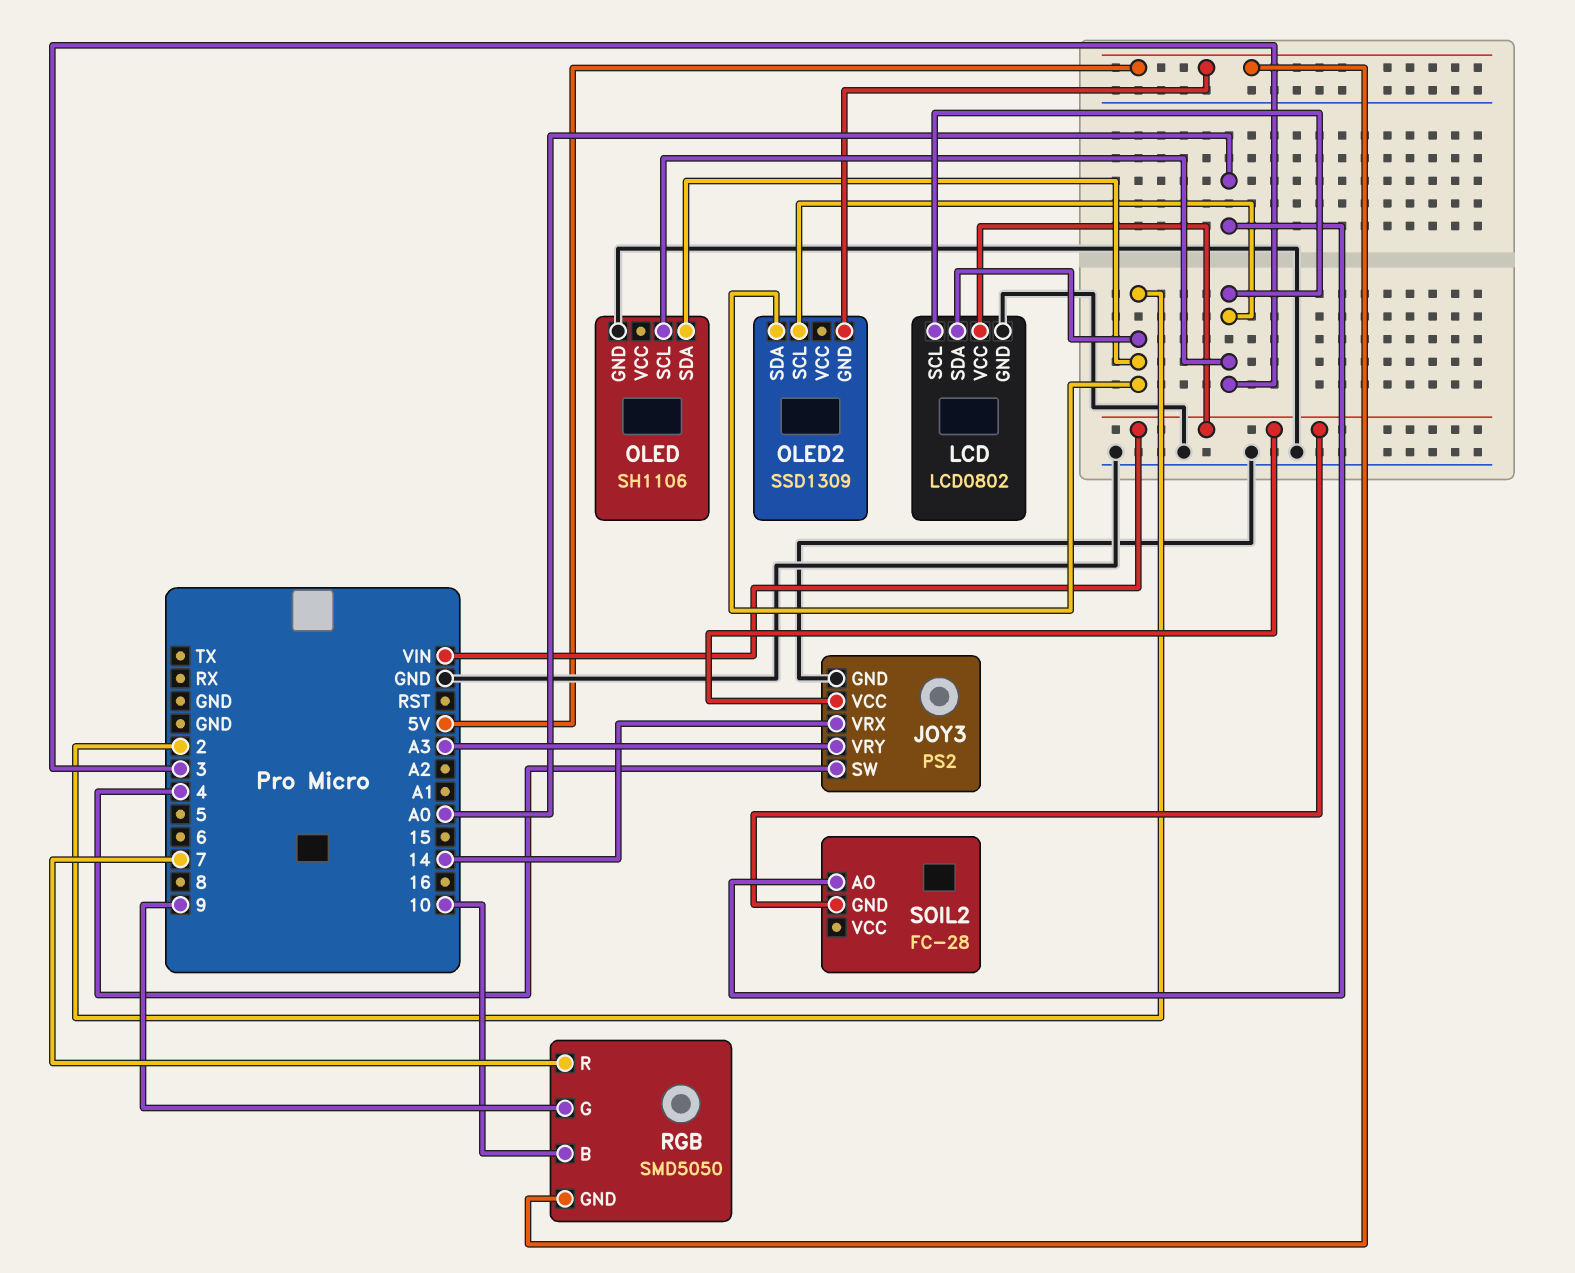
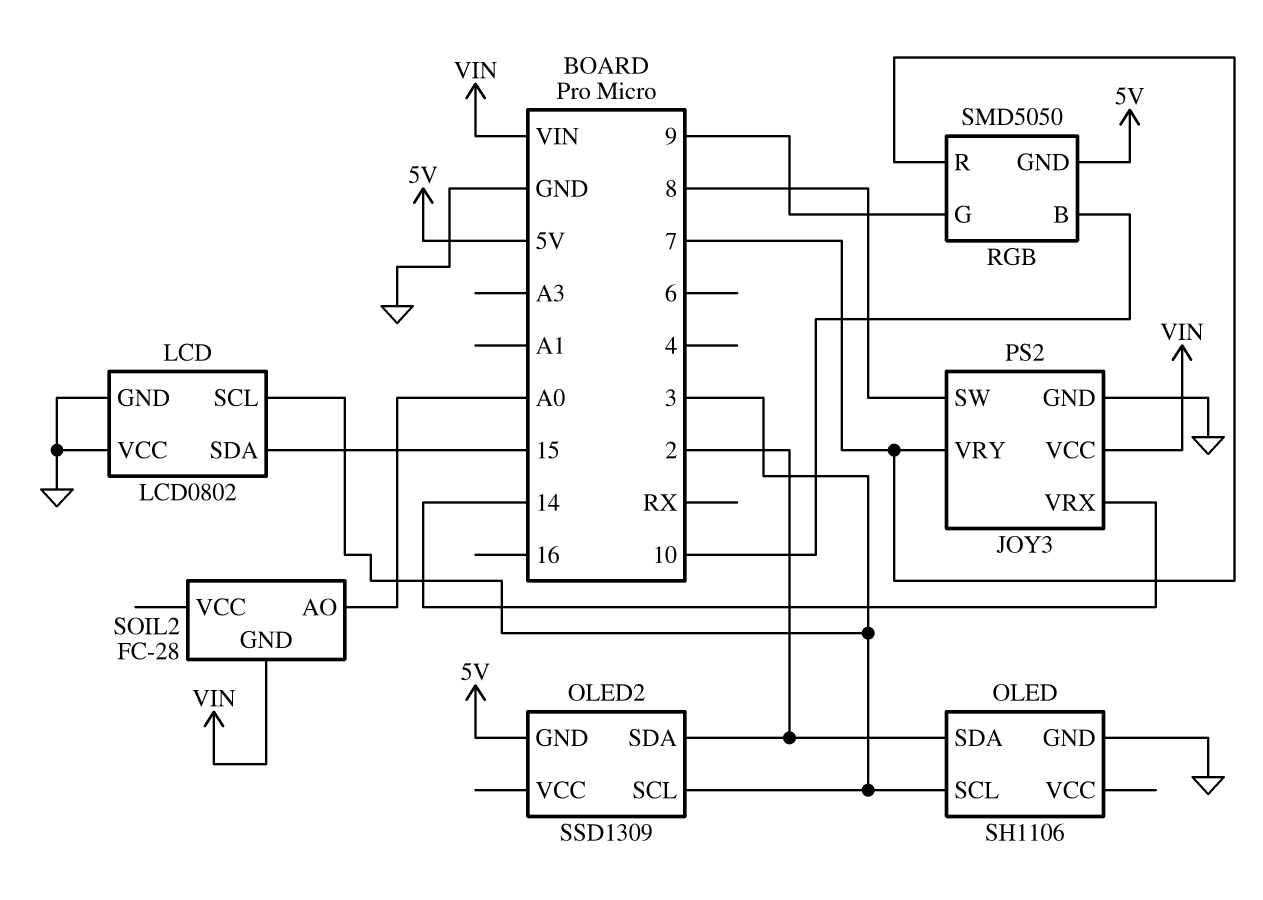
JOY3 pin SW: 4 -> 8
JOY3 pin VRY: A3 -> 7
LCD pin SDA: 2 -> 15
LCD pin VCC: VIN -> GND

